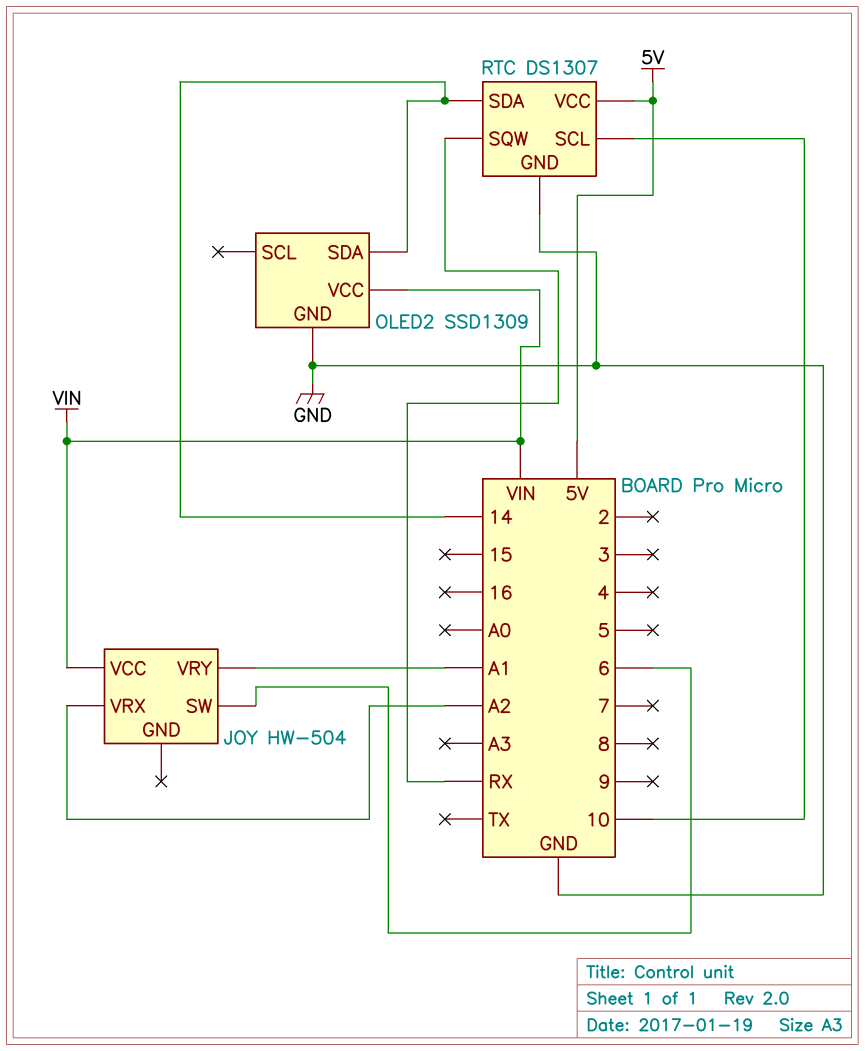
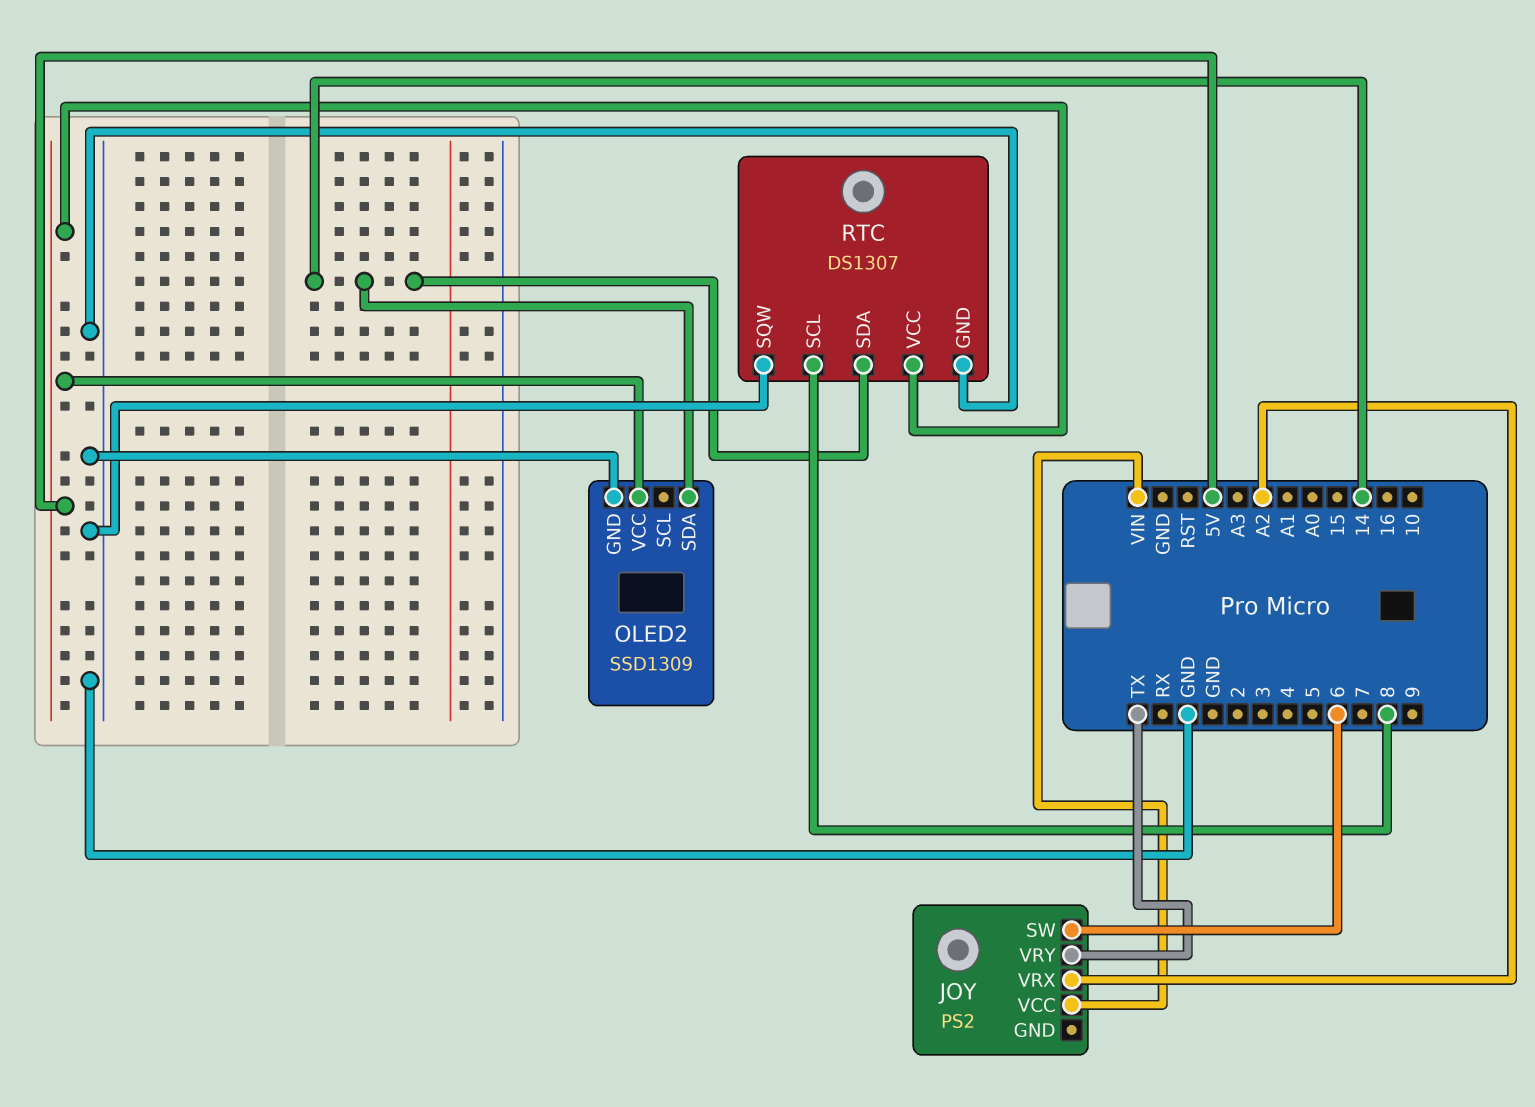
JOY: HW-504 -> PS2
JOY pin VRY: A1 -> TX
OLED2 pin VCC: VIN -> 5V
RTC pin SCL: 10 -> 8
RTC pin SQW: RX -> GND

